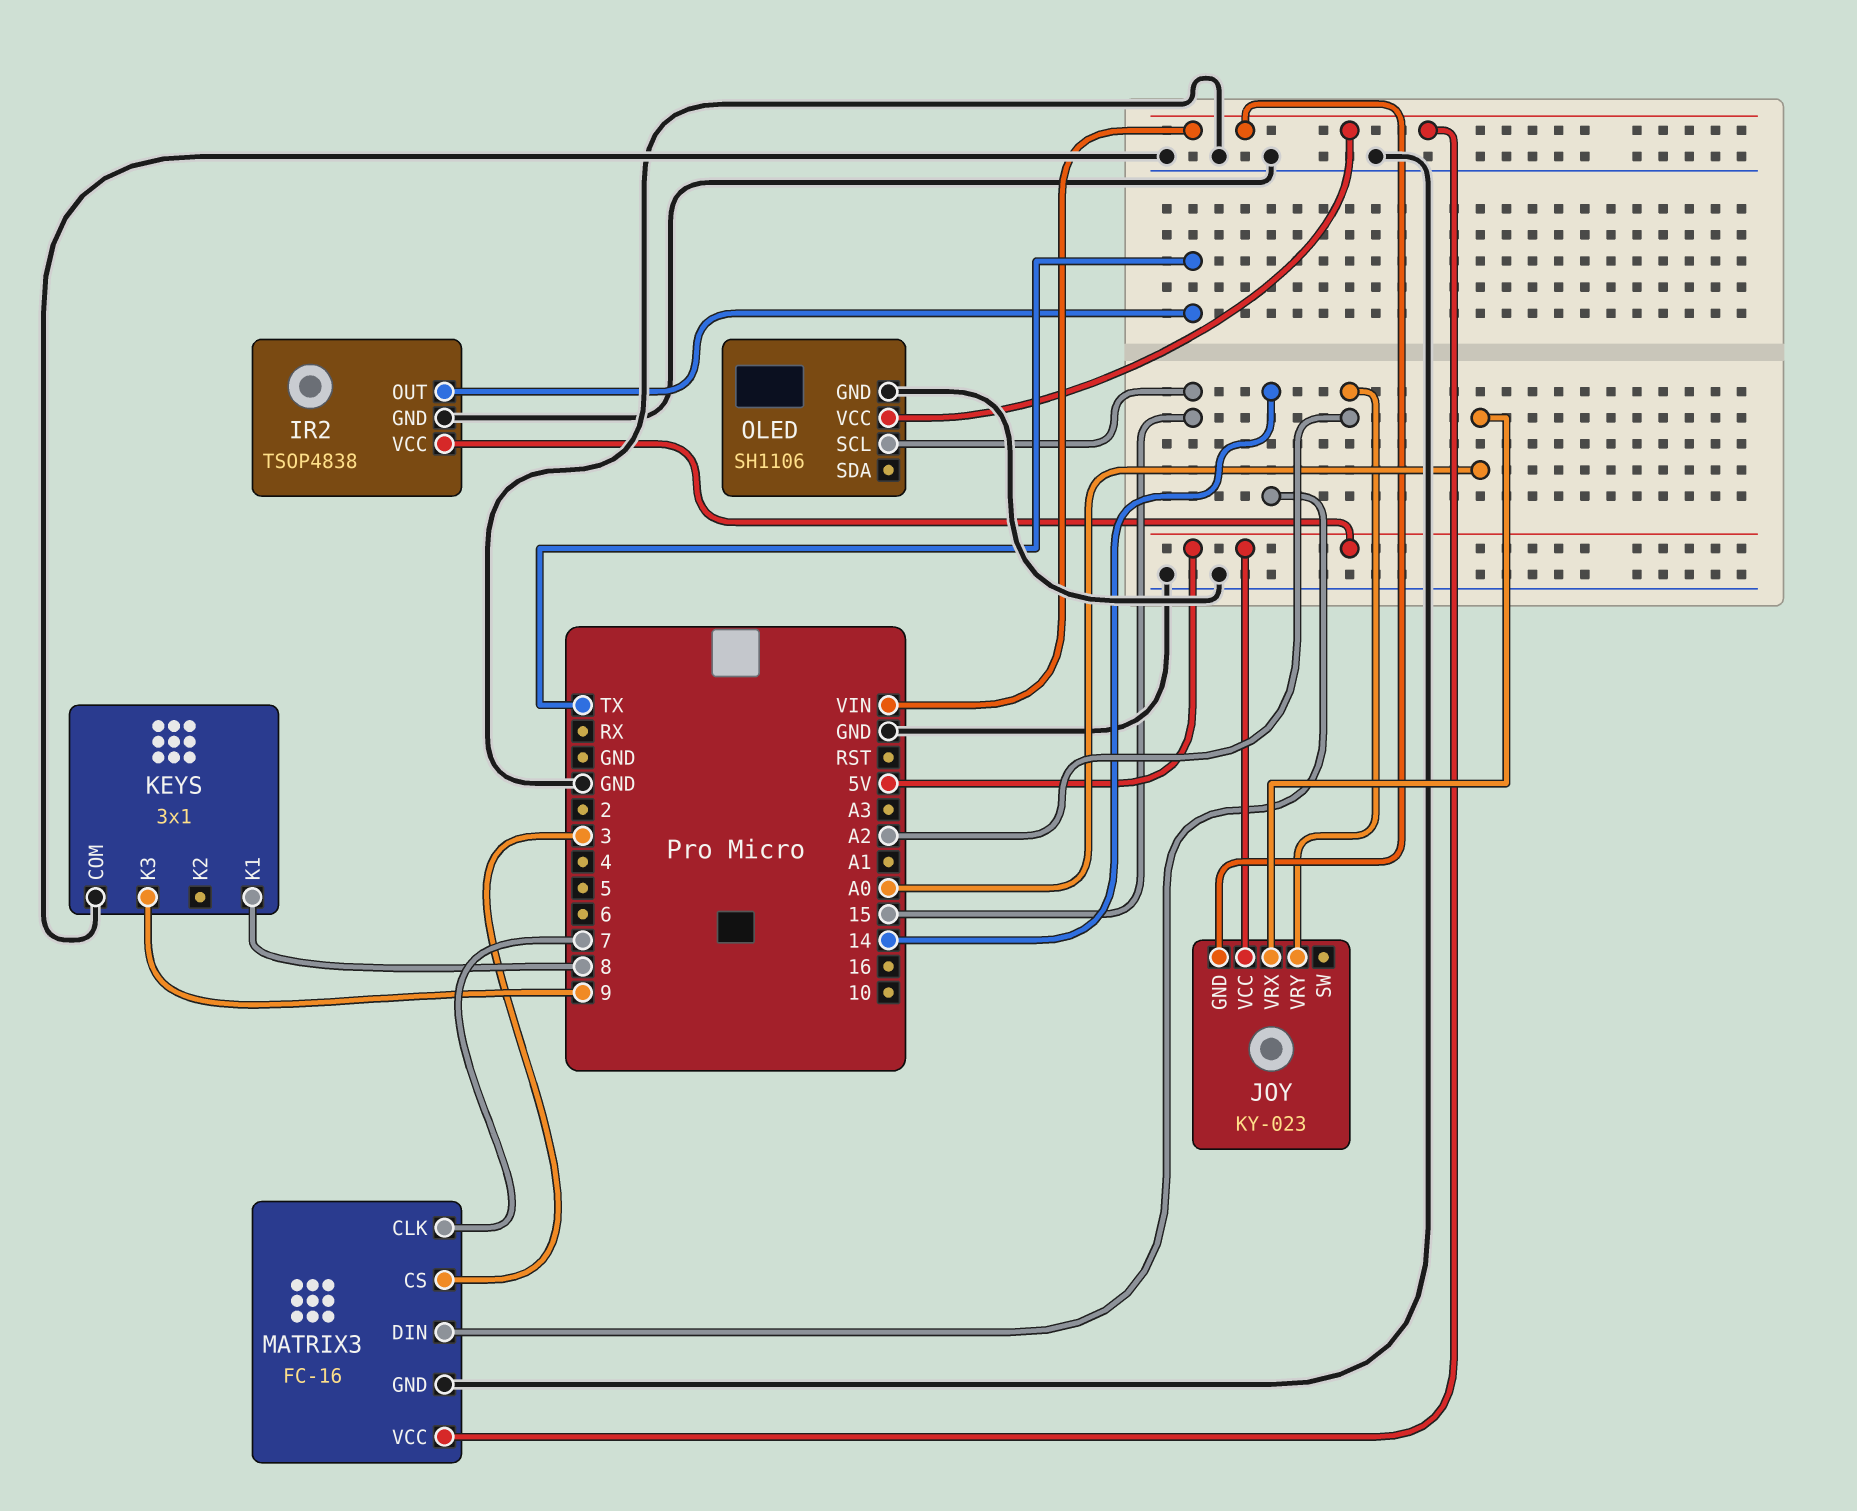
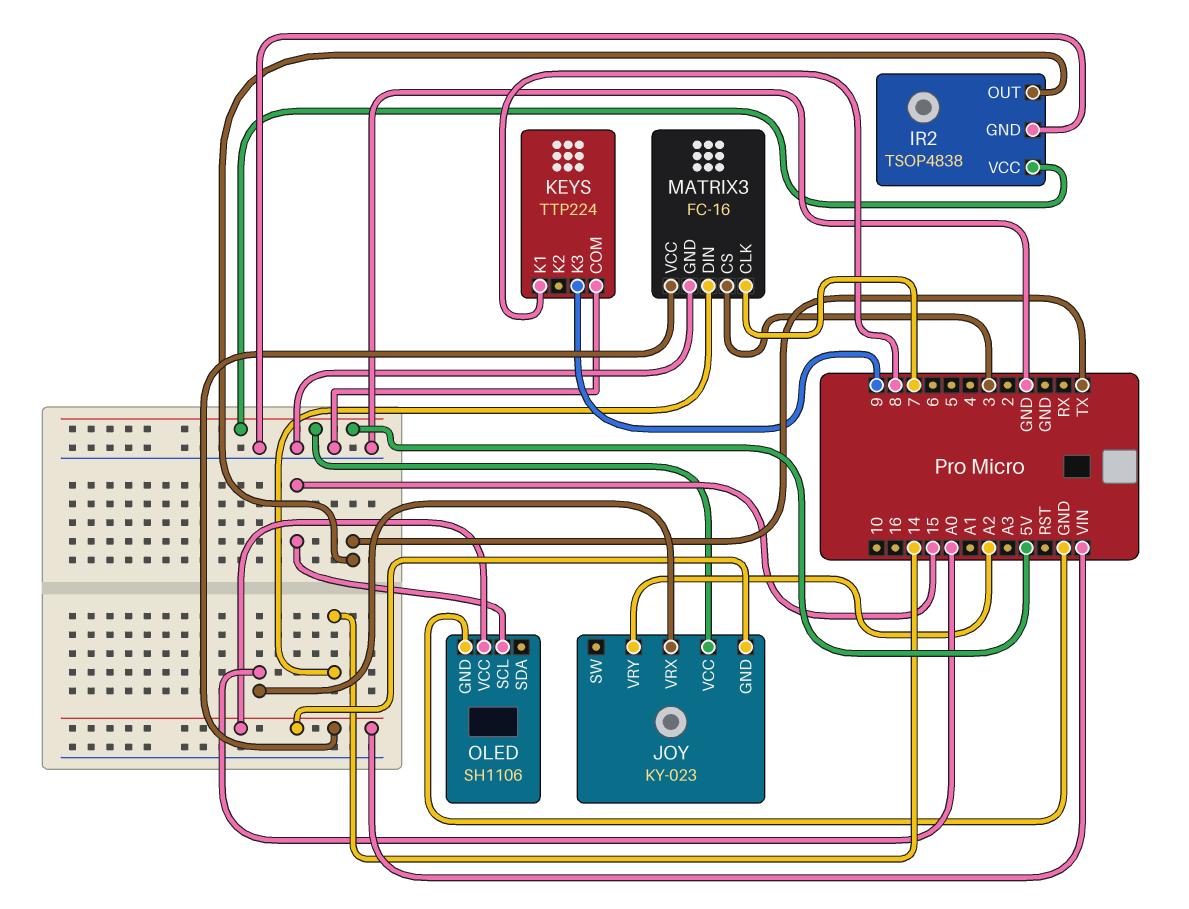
KEYS: 3x1 -> TTP224

